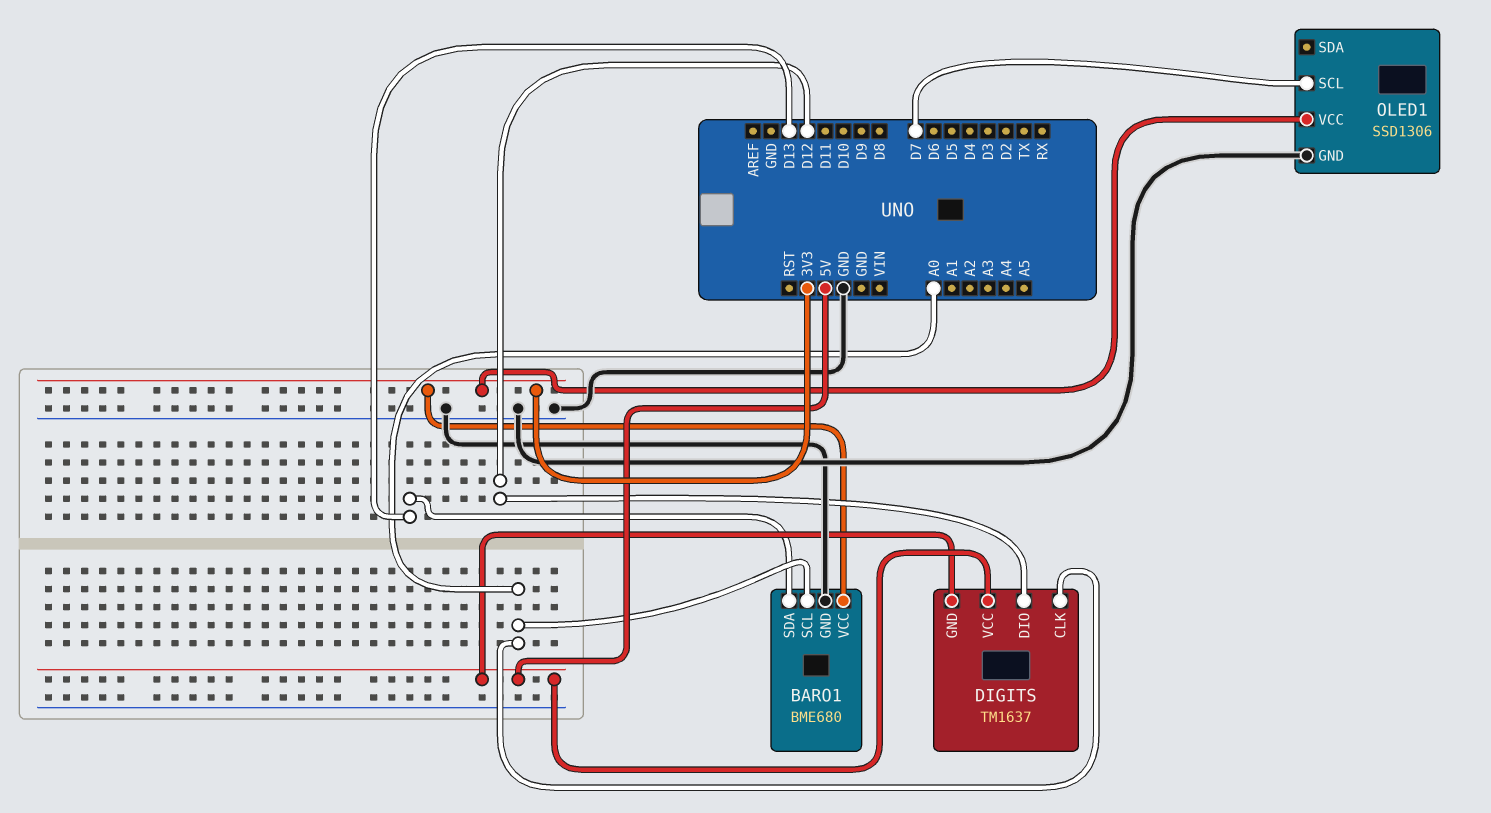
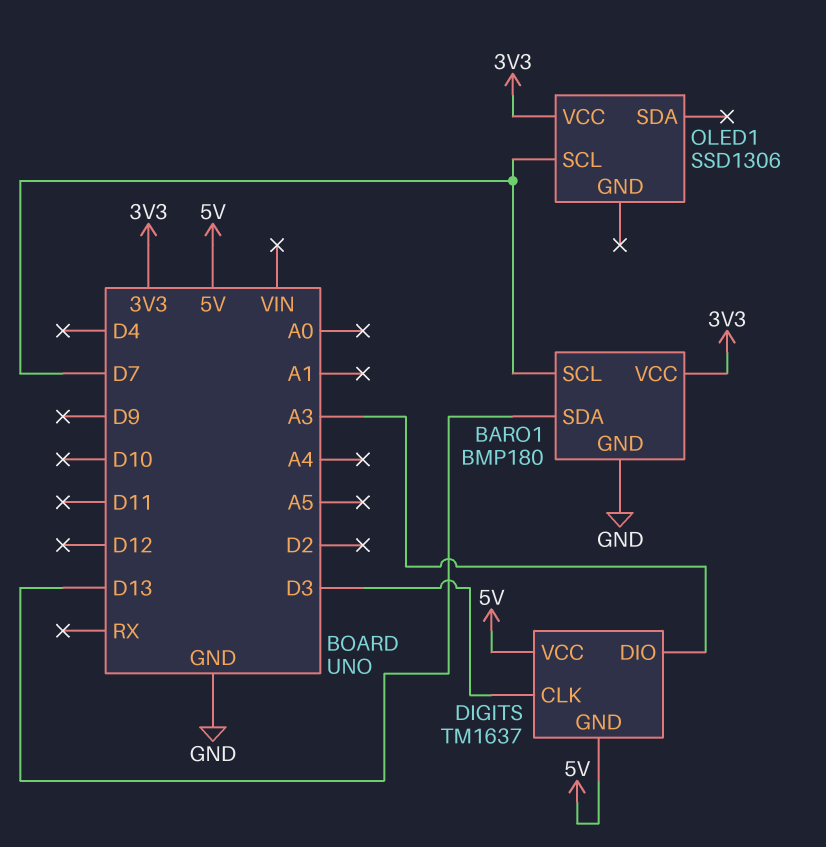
BARO1: BME680 -> BMP180
BARO1 pin SCL: A0 -> D7
DIGITS pin CLK: A0 -> D3
DIGITS pin DIO: D12 -> A3
OLED1 pin GND: GND -> none

